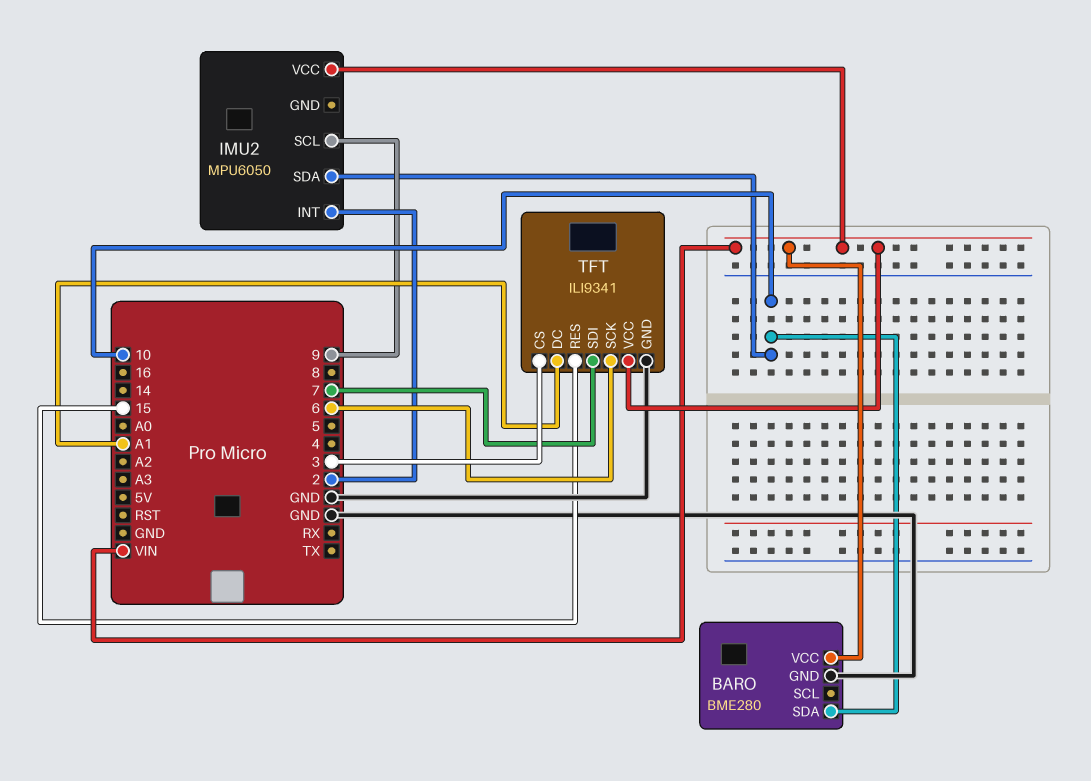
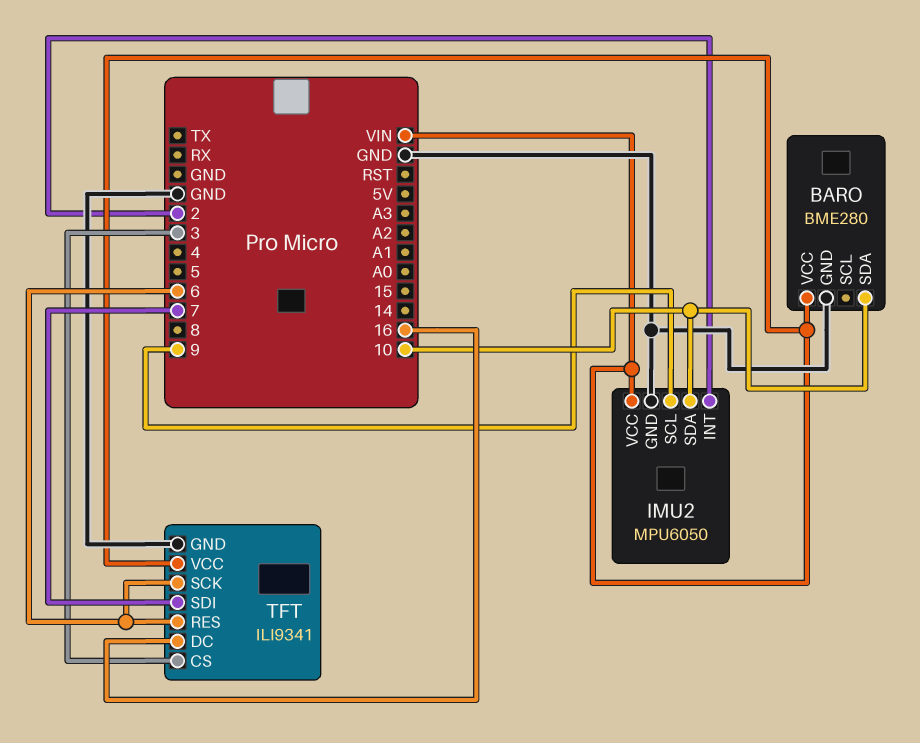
IMU2 pin GND: none -> GND
TFT pin DC: A1 -> 16
TFT pin RES: 15 -> 6

